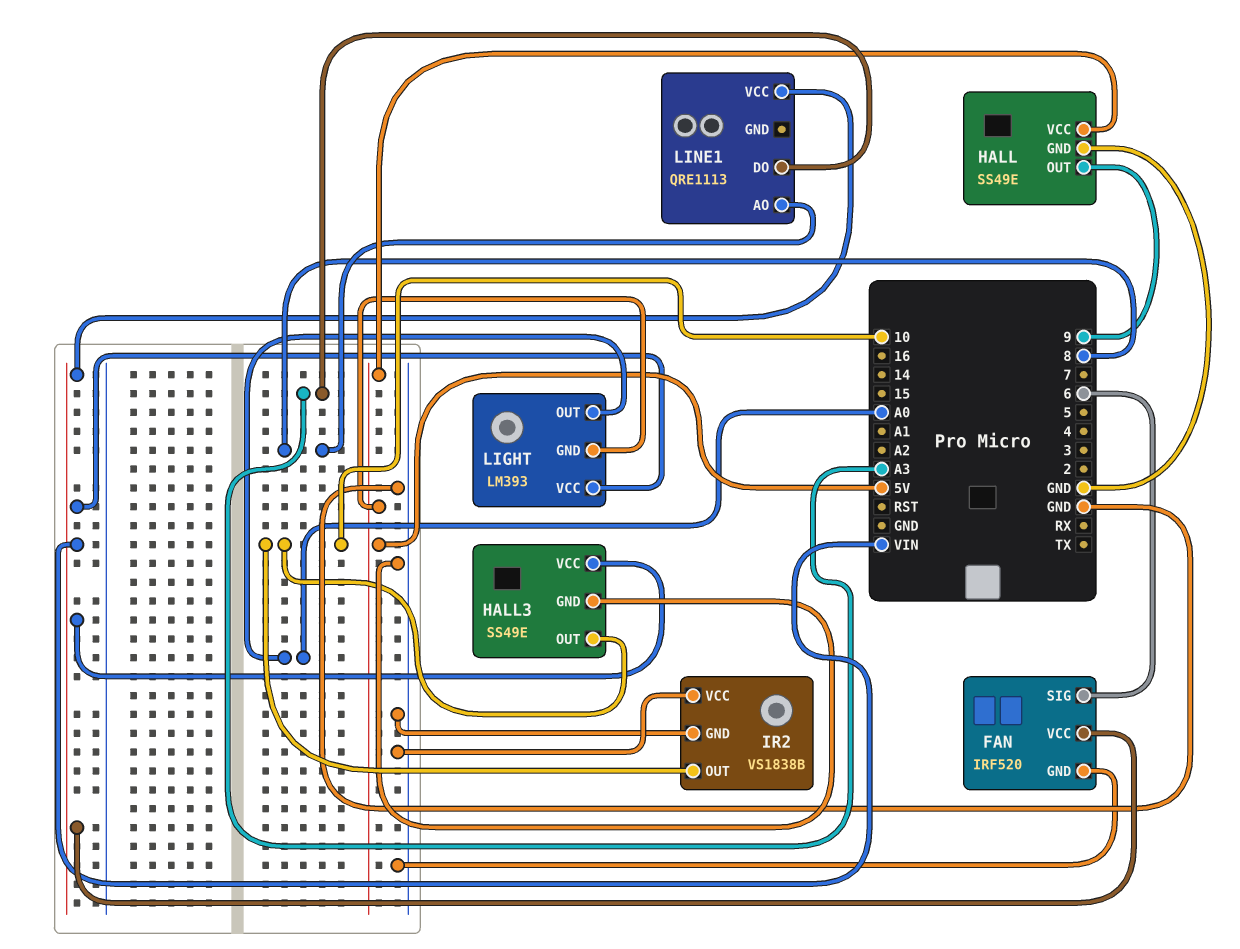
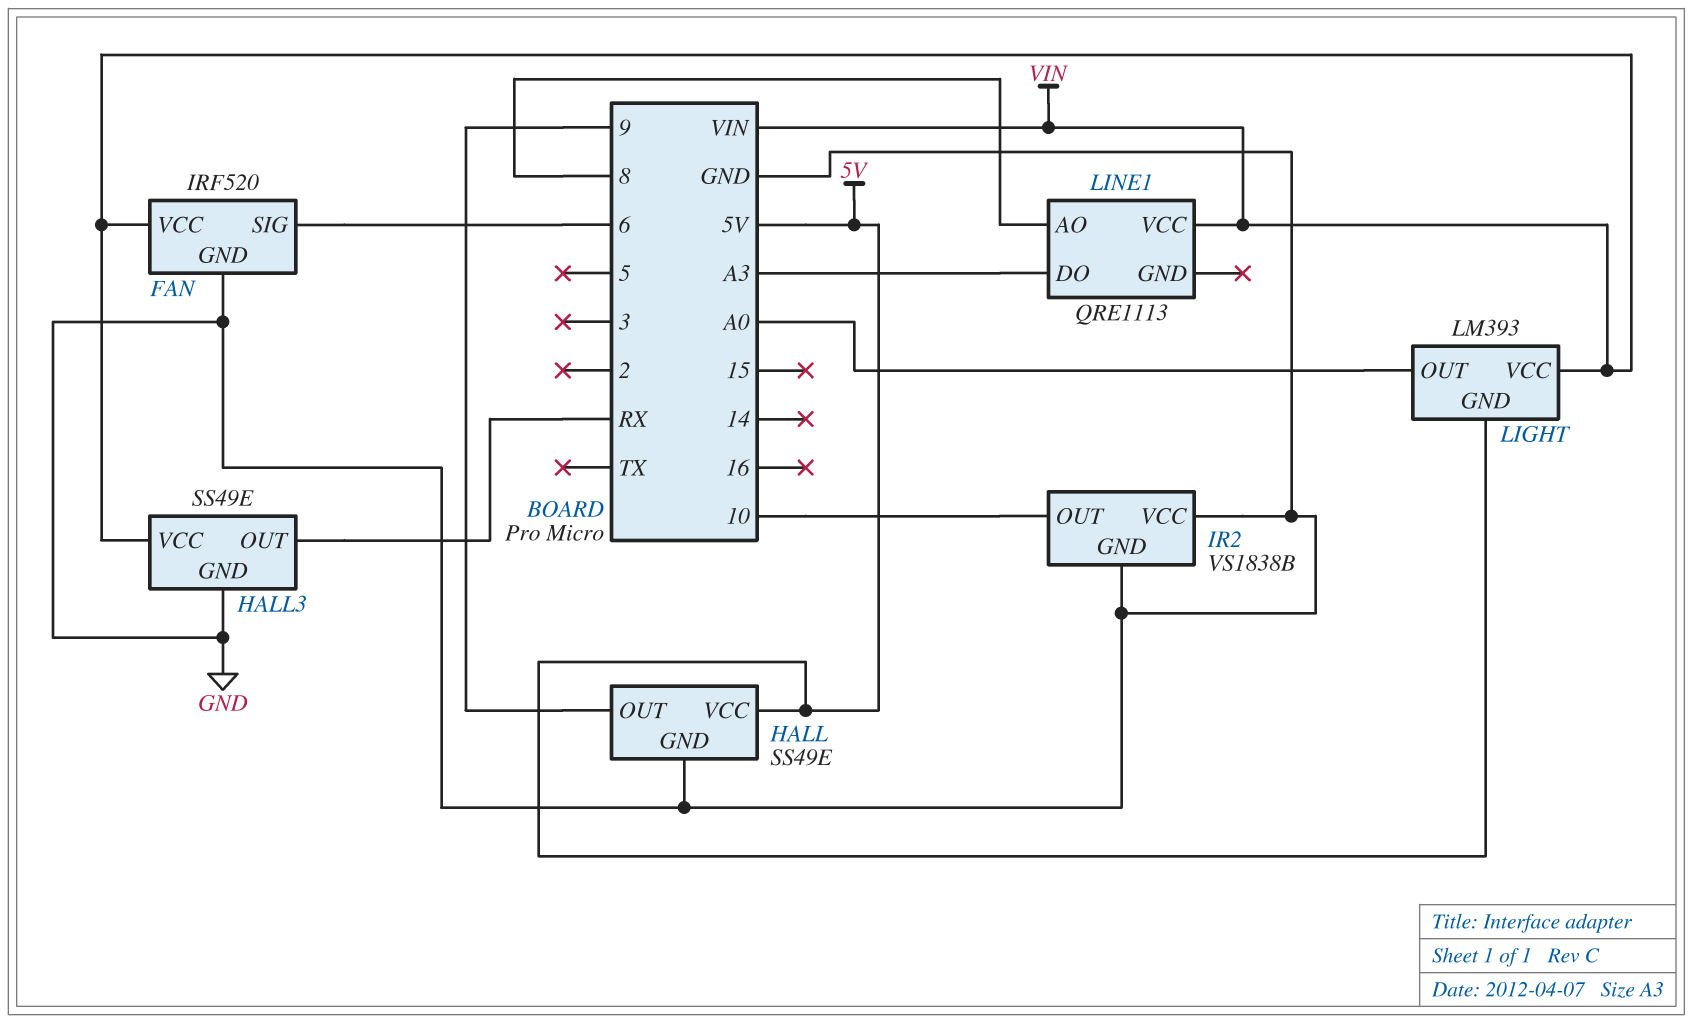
HALL3 pin OUT: 10 -> RX

